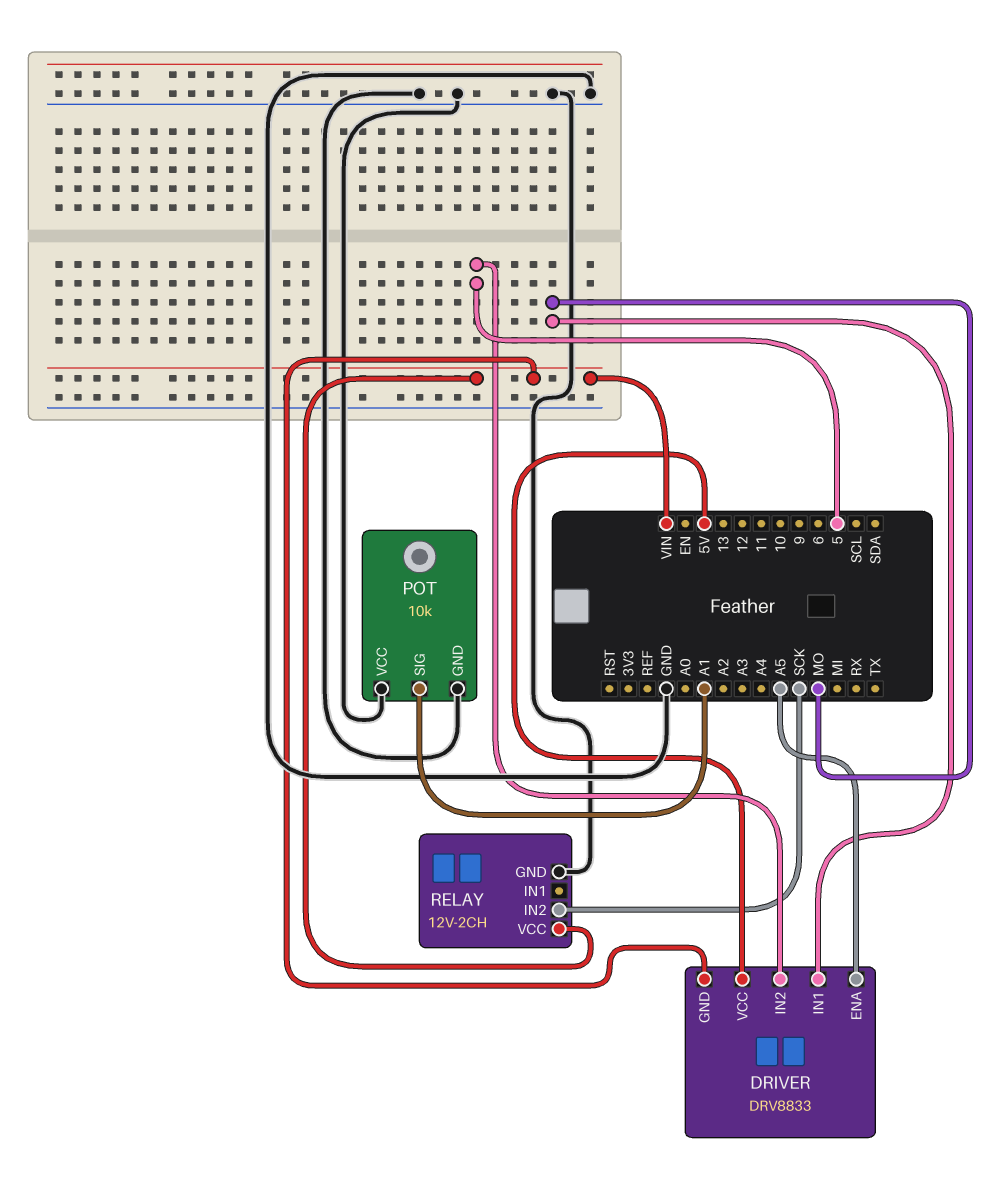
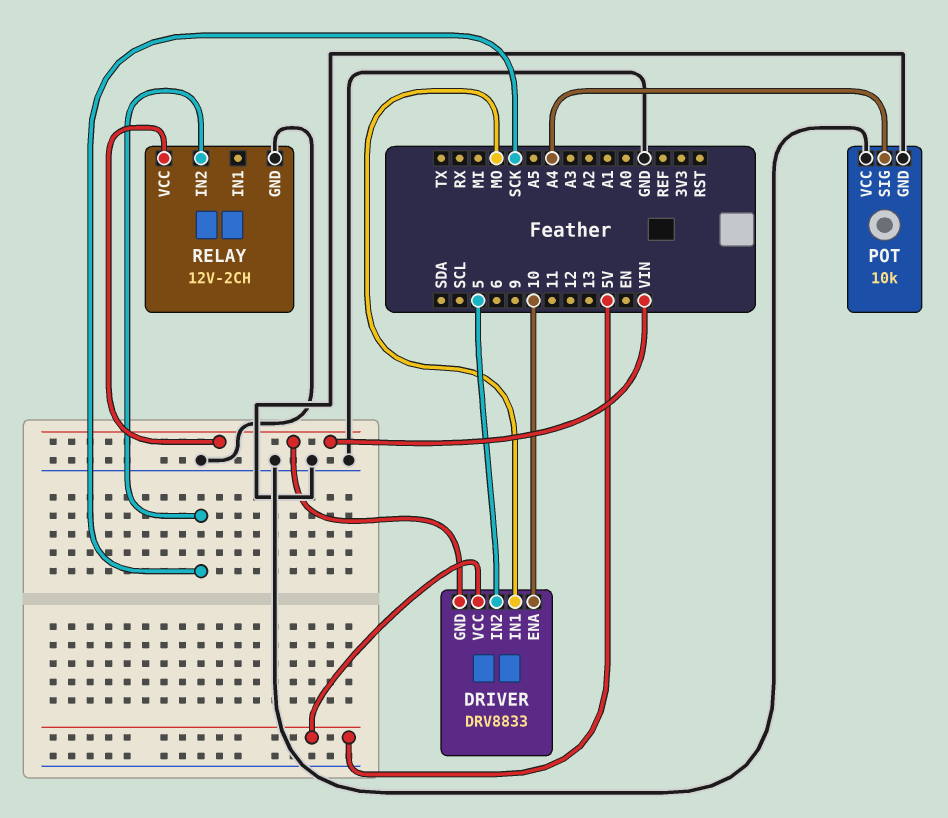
DRIVER pin ENA: A5 -> 10
POT pin SIG: A1 -> A4

